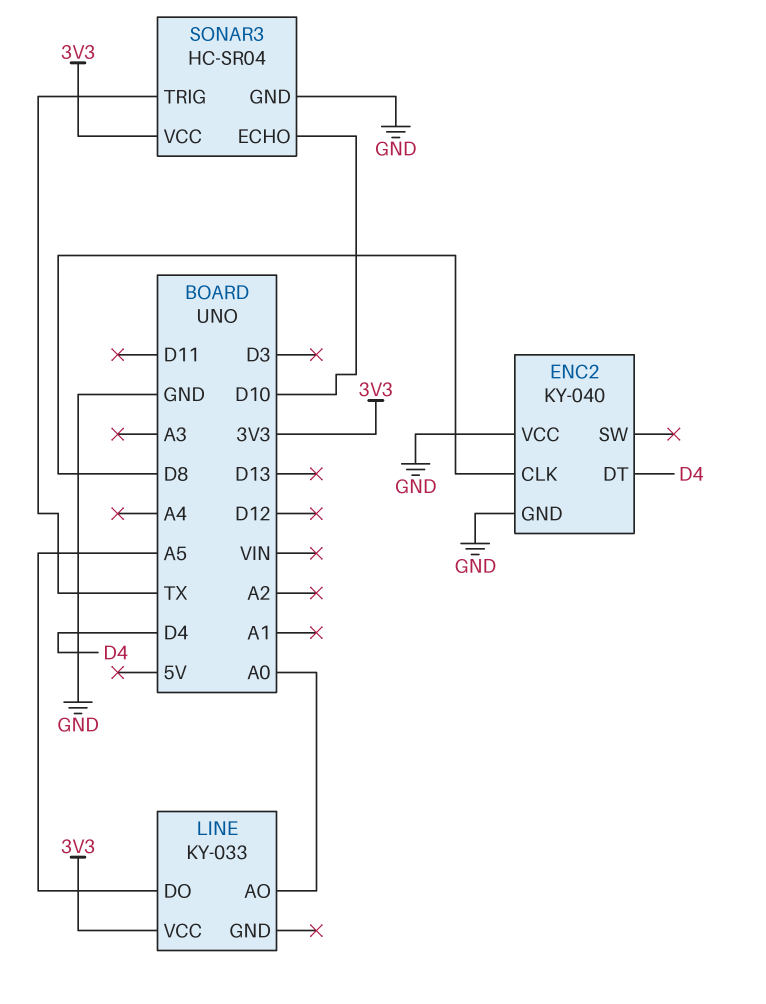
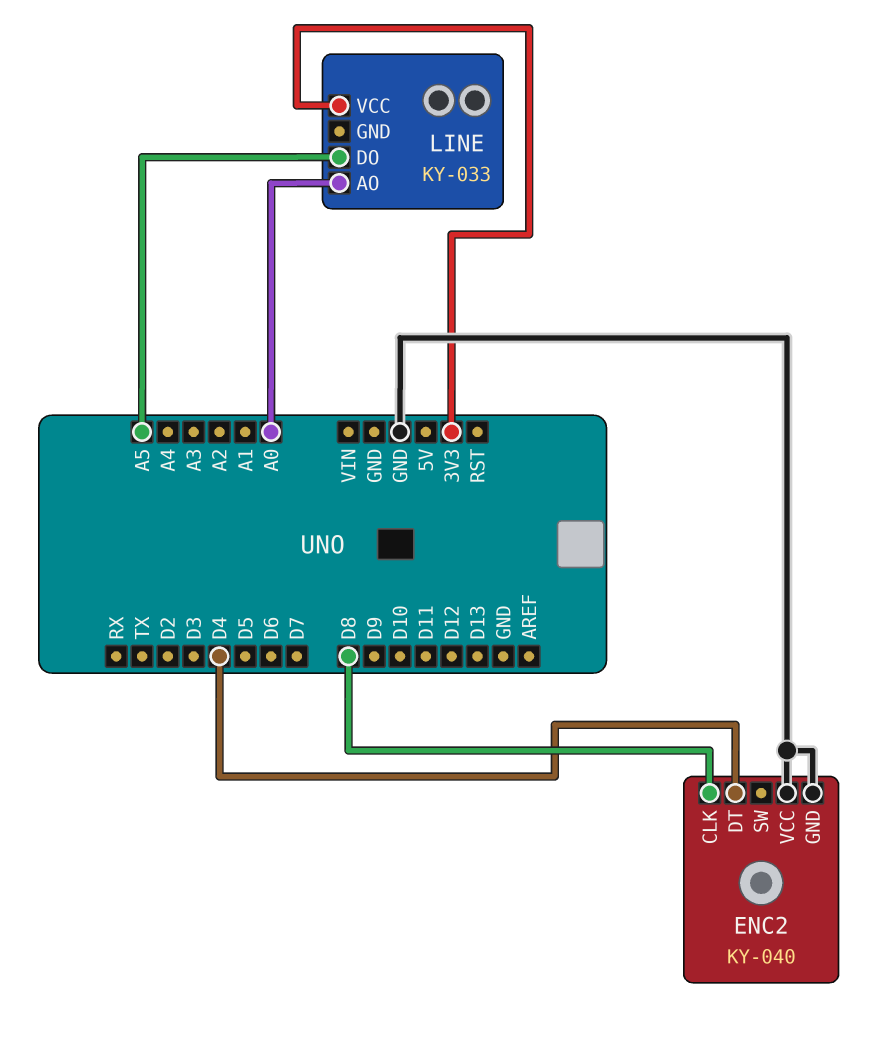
SONAR3: HC-SR04 -> none
SONAR3 pin ECHO: D10 -> none
SONAR3 pin GND: GND -> none
SONAR3 pin TRIG: TX -> none
SONAR3 pin VCC: 3V3 -> none

